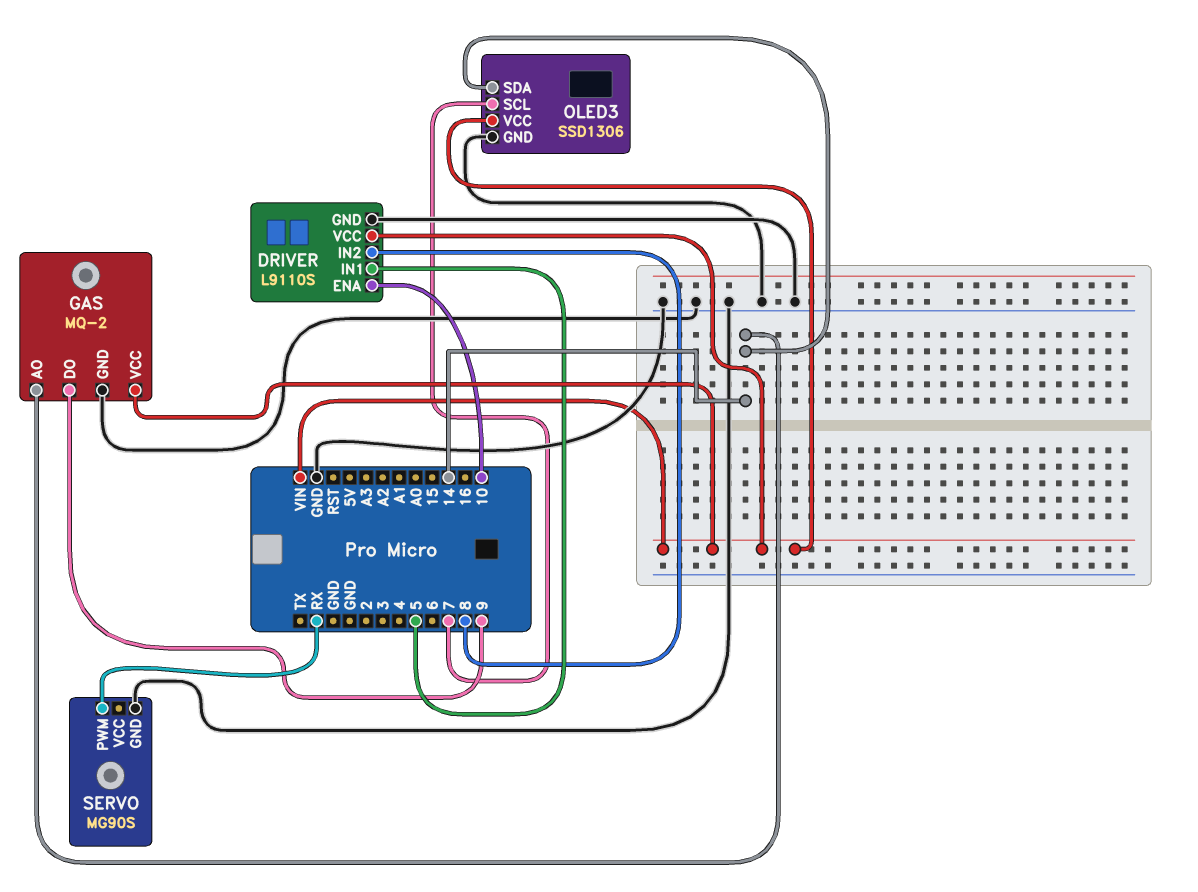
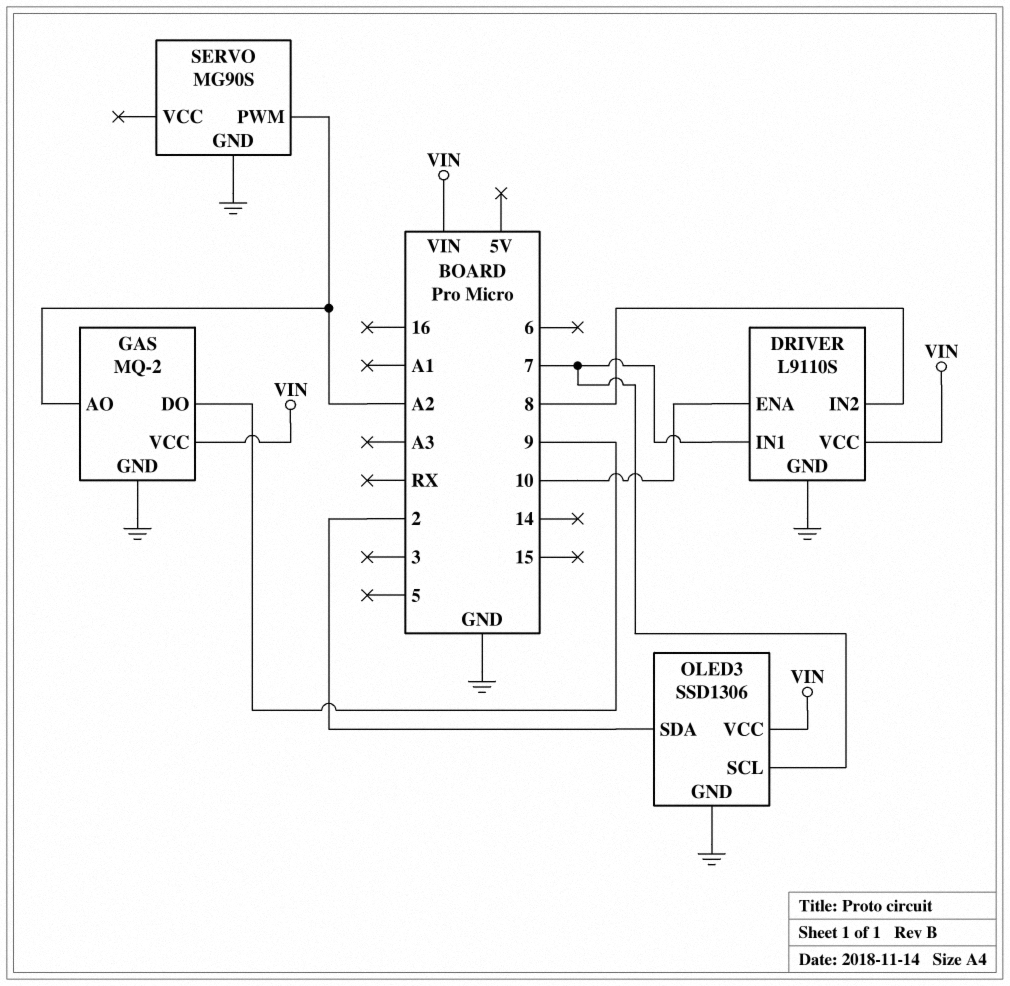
DRIVER pin IN1: 5 -> 7
GAS pin AO: 14 -> A2
OLED3 pin SDA: 14 -> 2
SERVO pin PWM: RX -> A2

